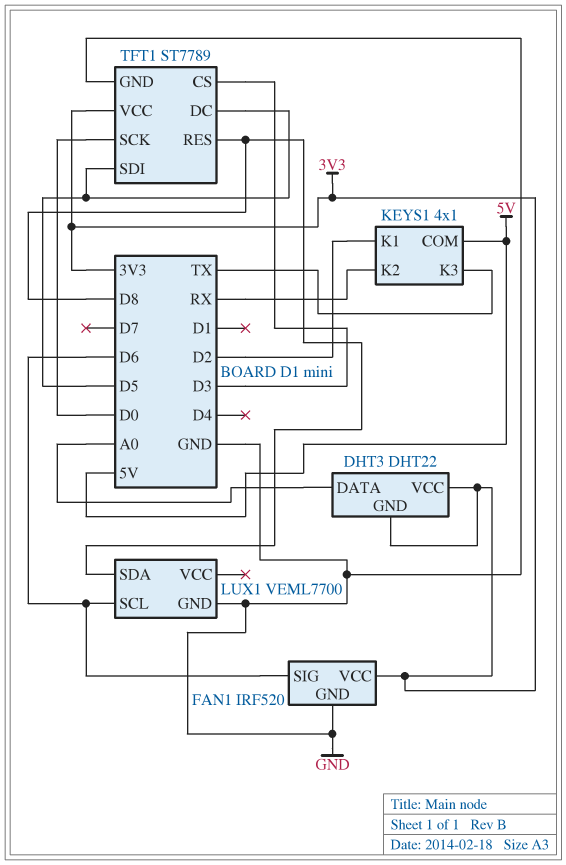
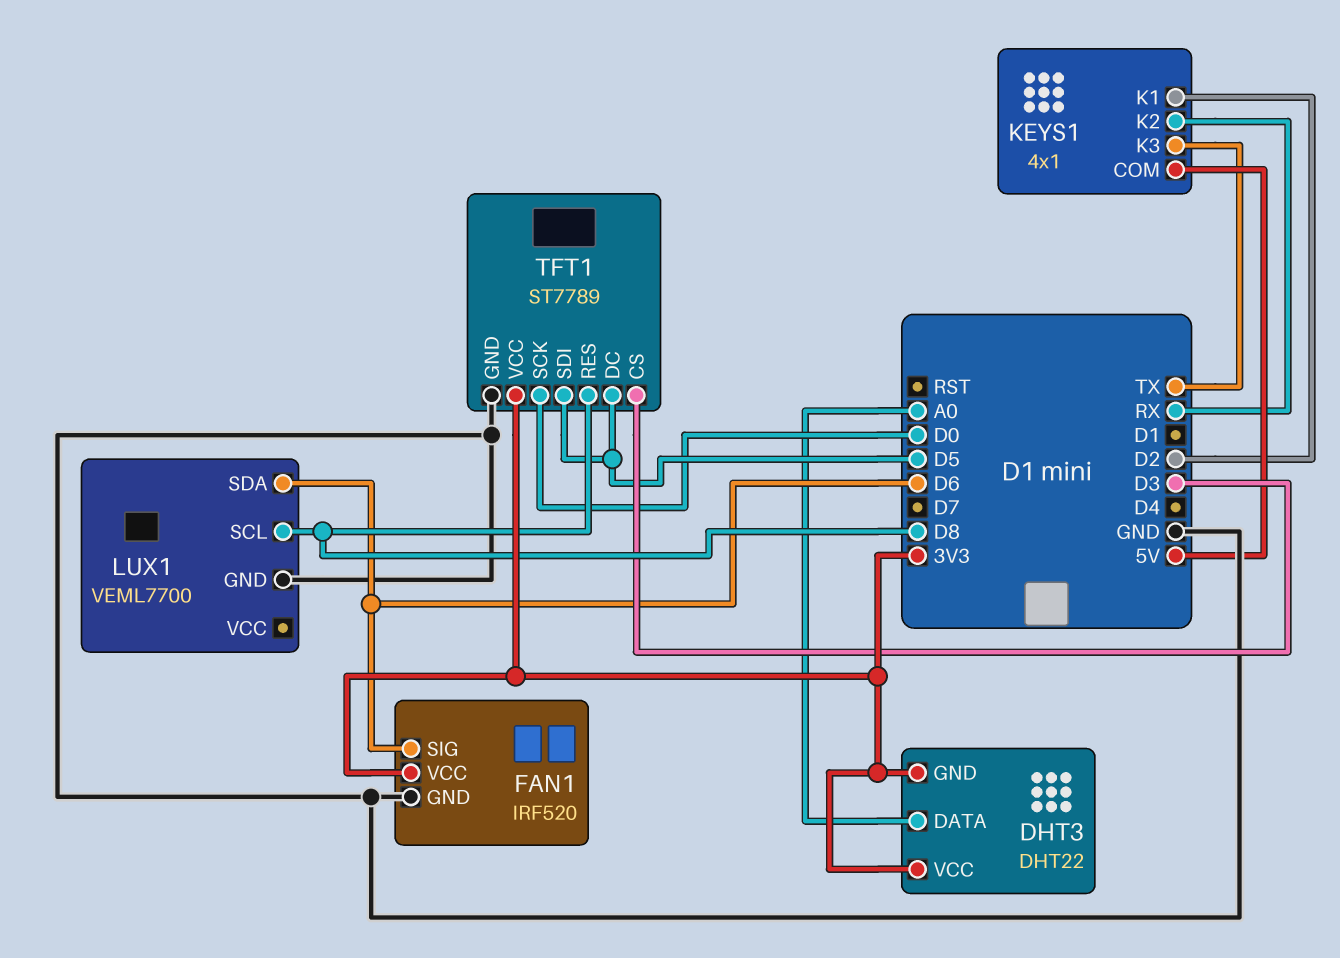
LUX1 pin SCL: D6 -> D8
LUX1 pin SDA: D8 -> D6

